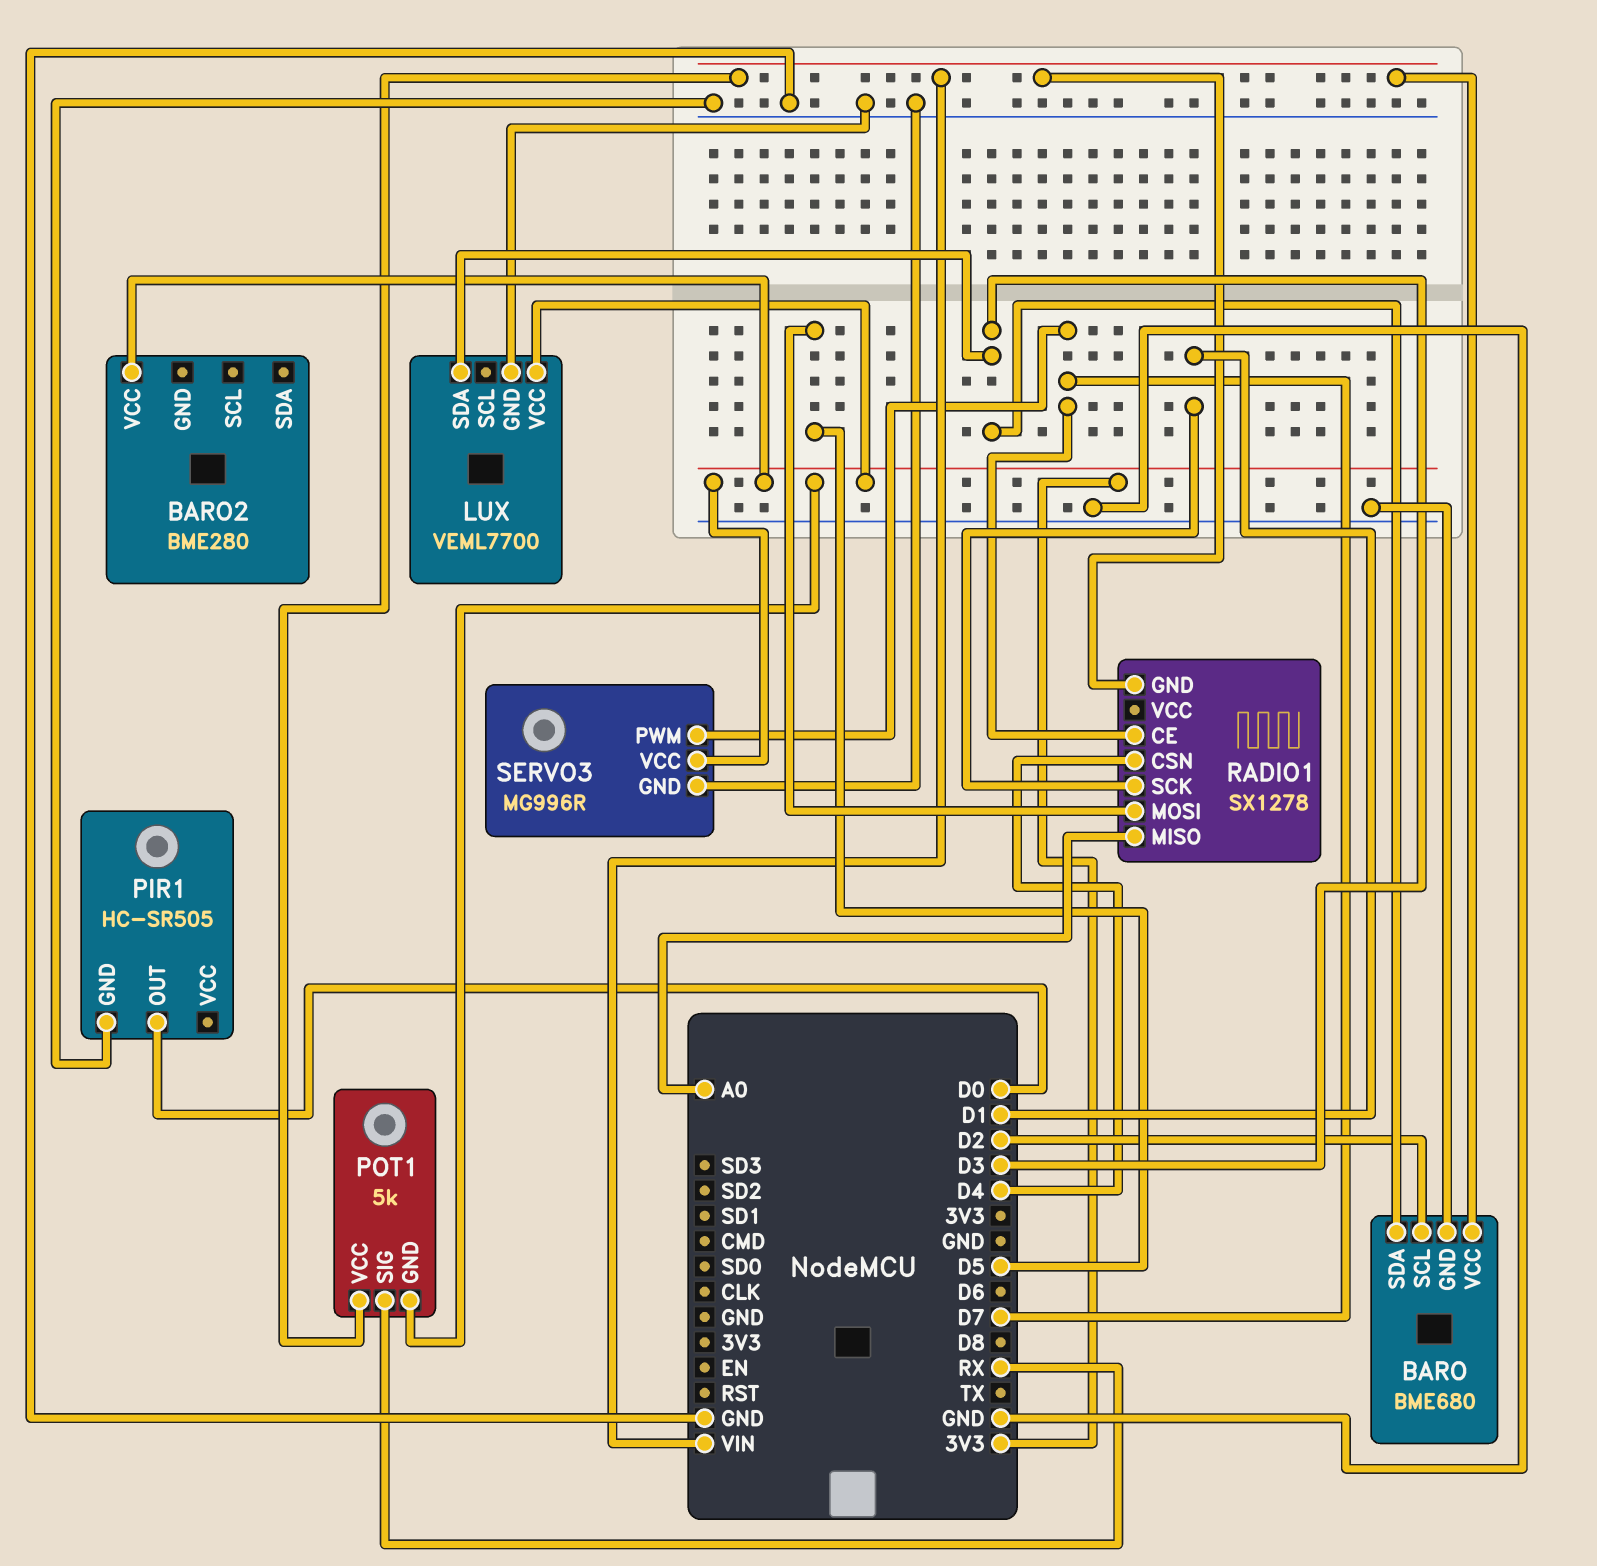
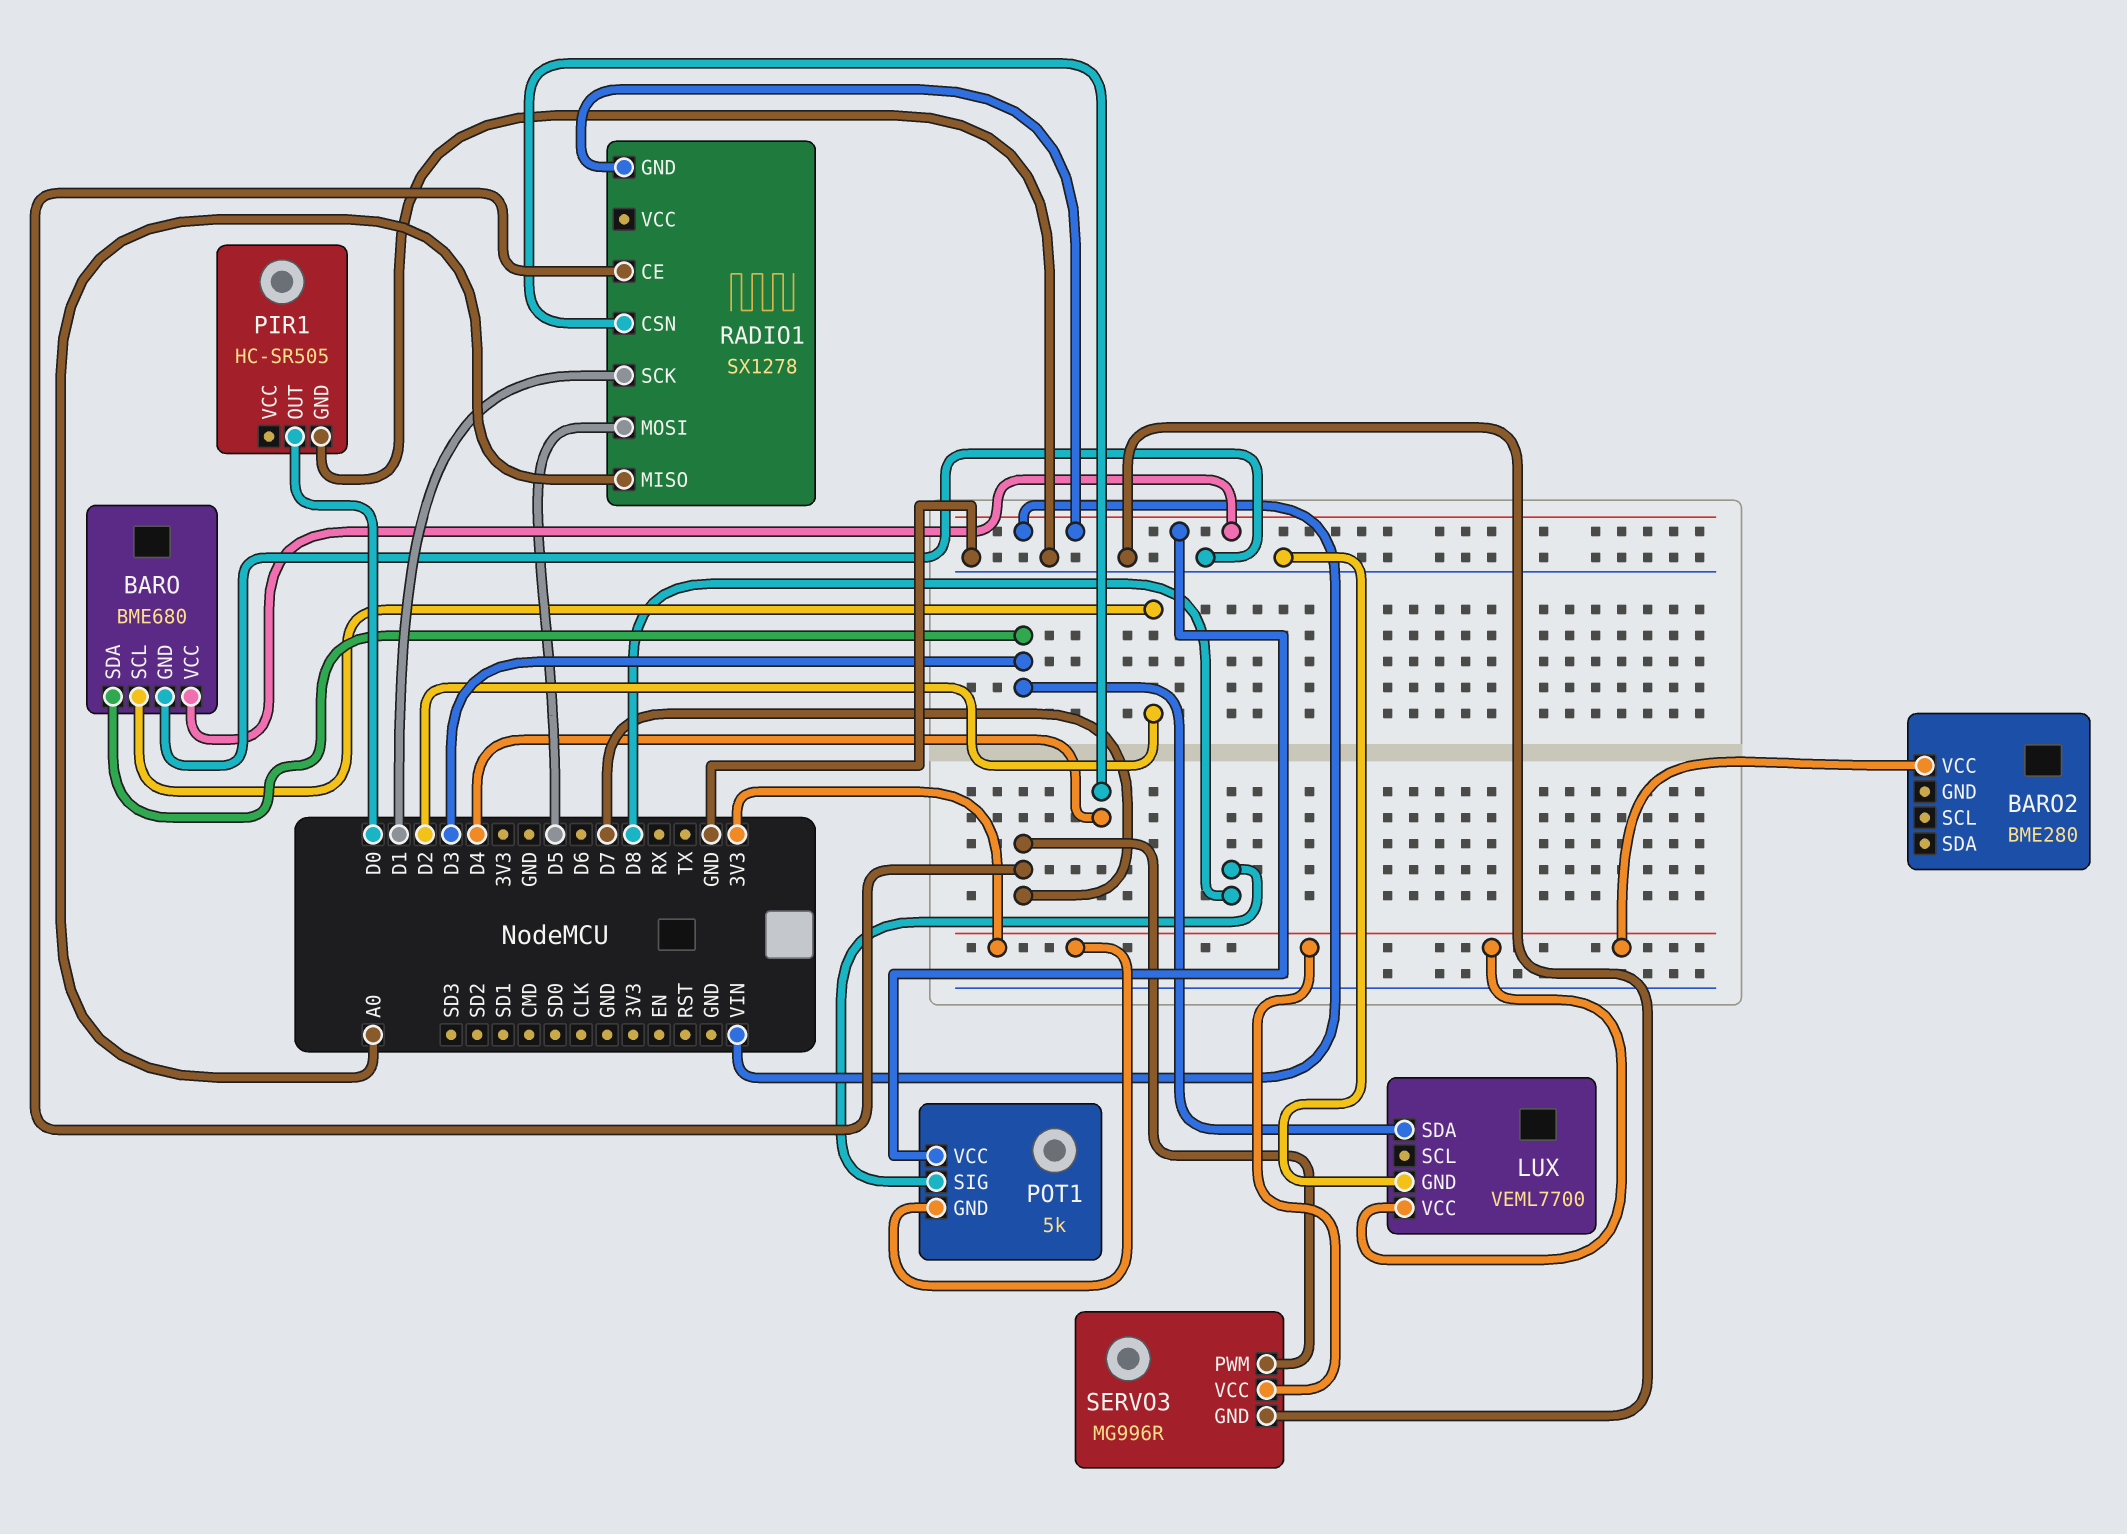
POT1 pin SIG: RX -> D8

